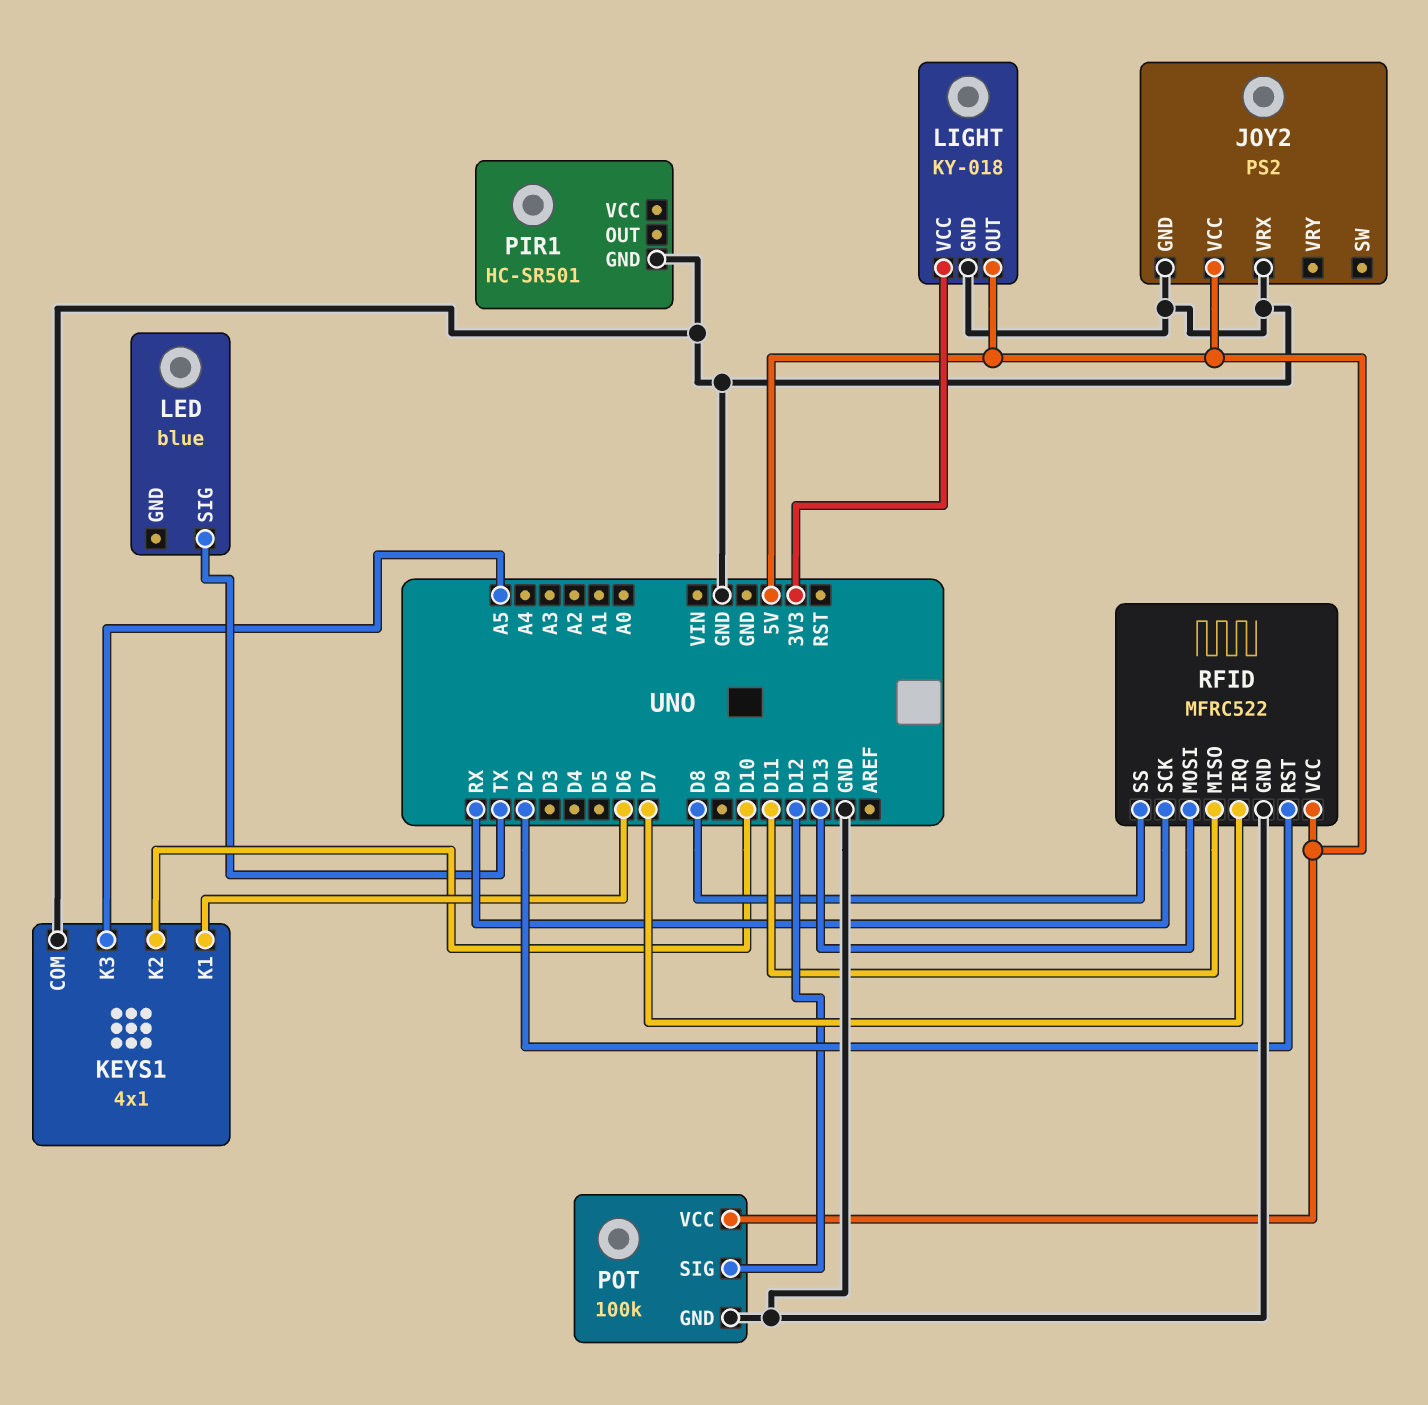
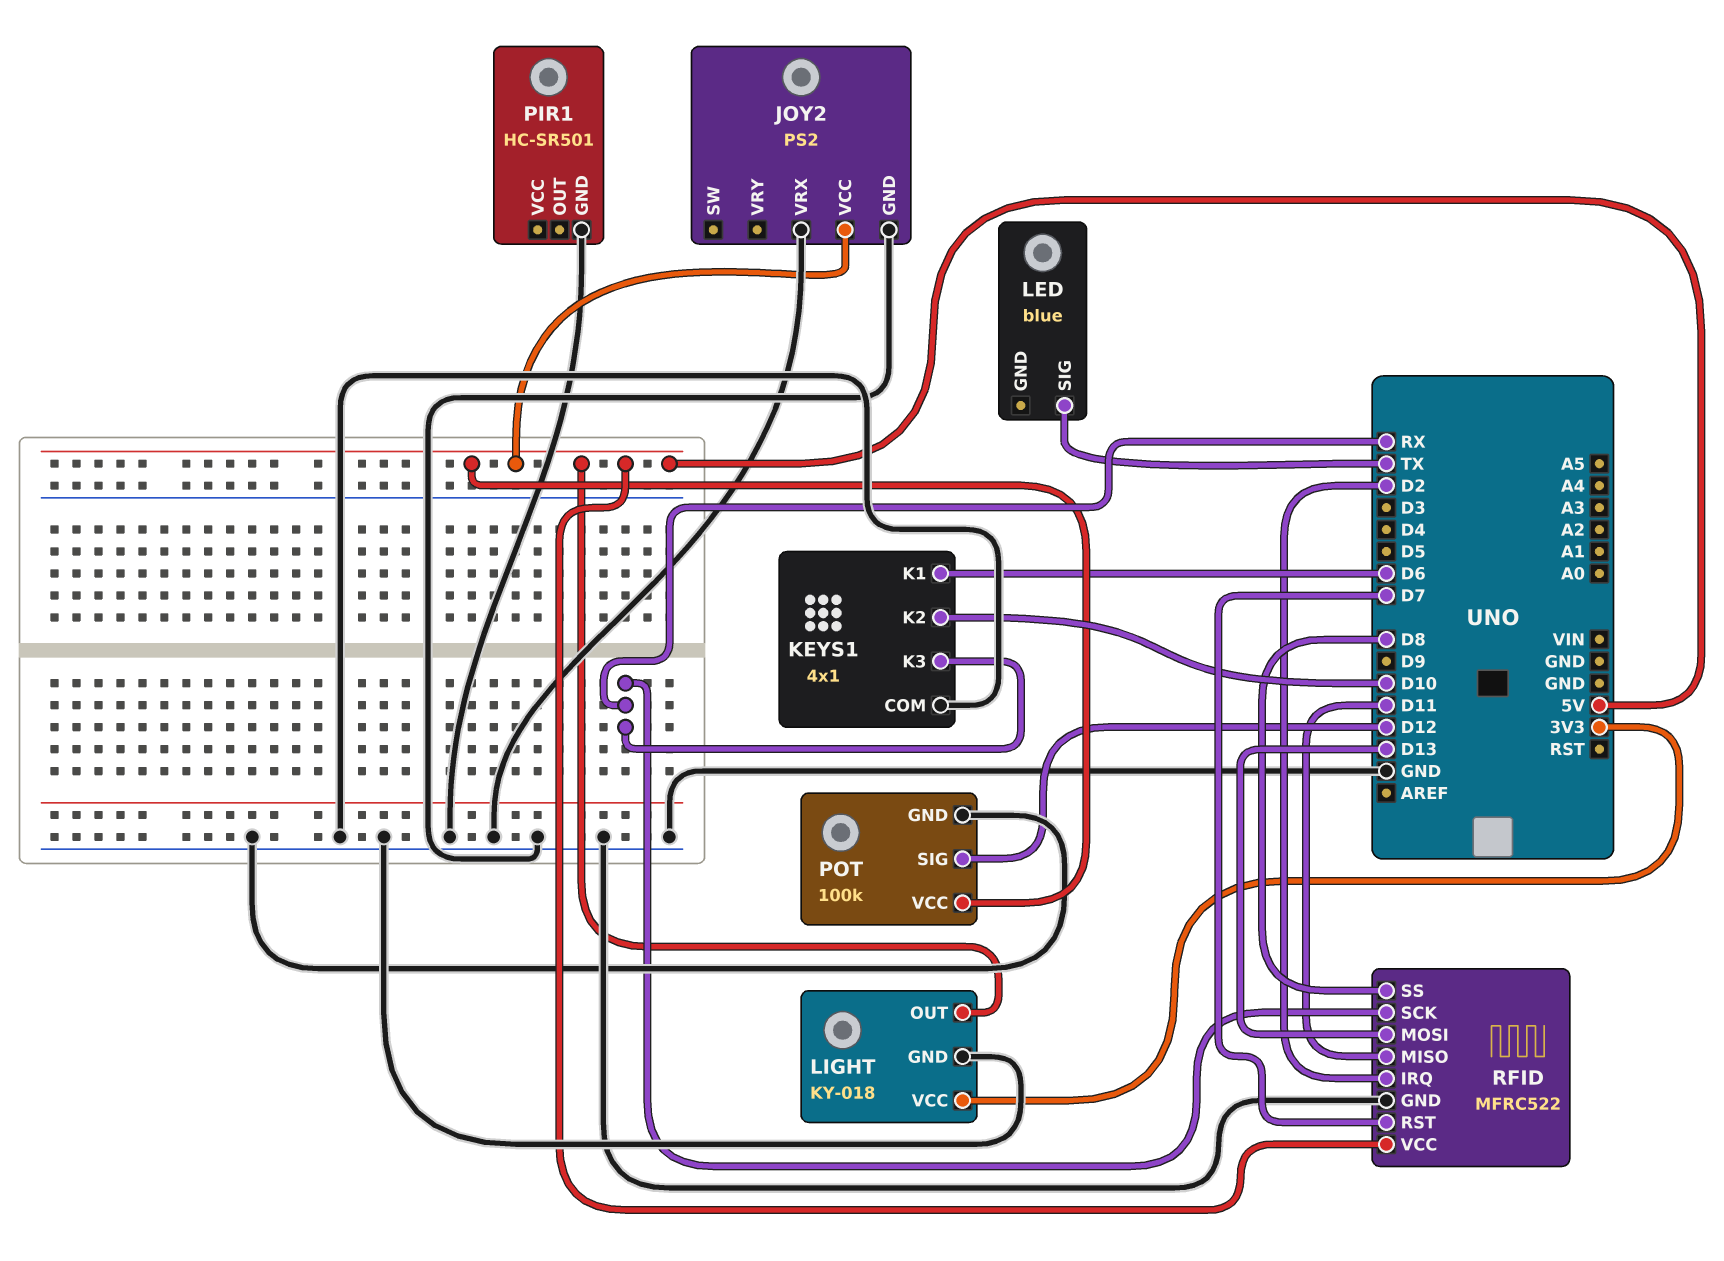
KEYS1 pin K3: A5 -> RX
RFID pin IRQ: D7 -> D2
RFID pin RST: D2 -> D7

